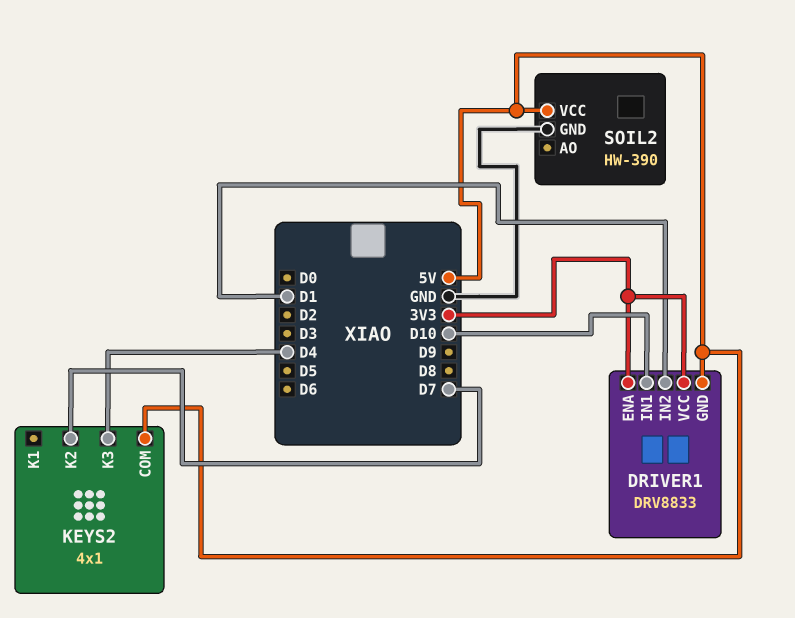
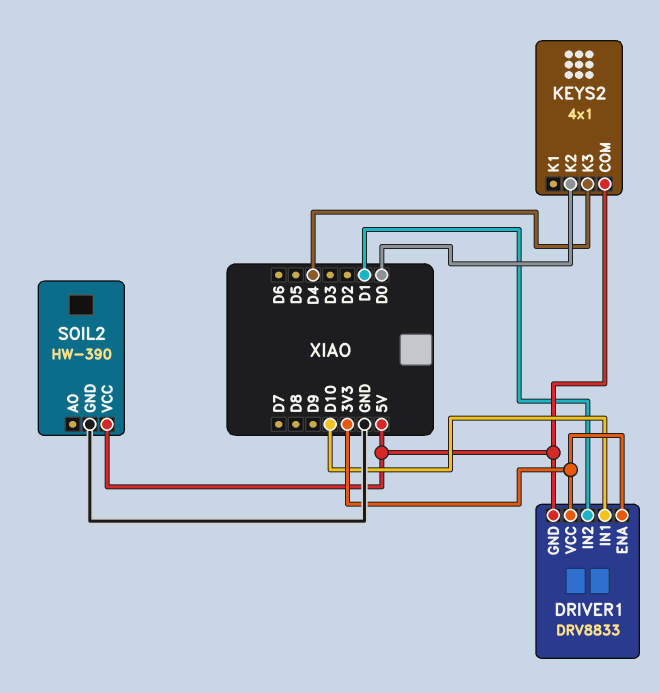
KEYS2 pin K2: D7 -> D0

